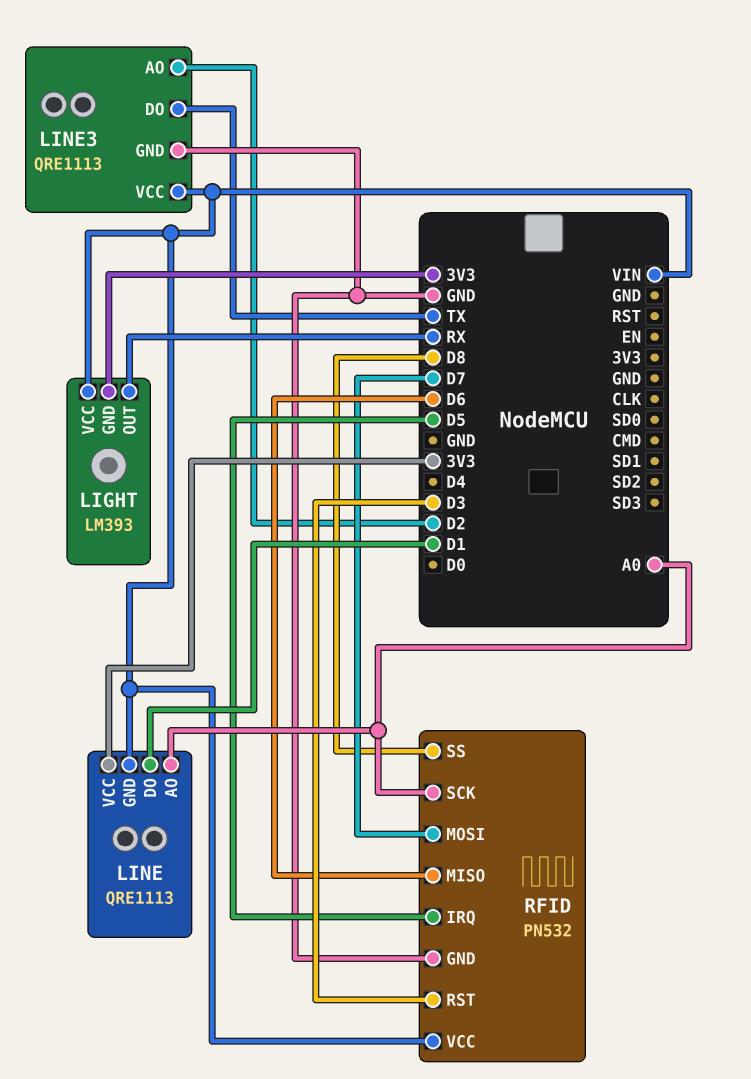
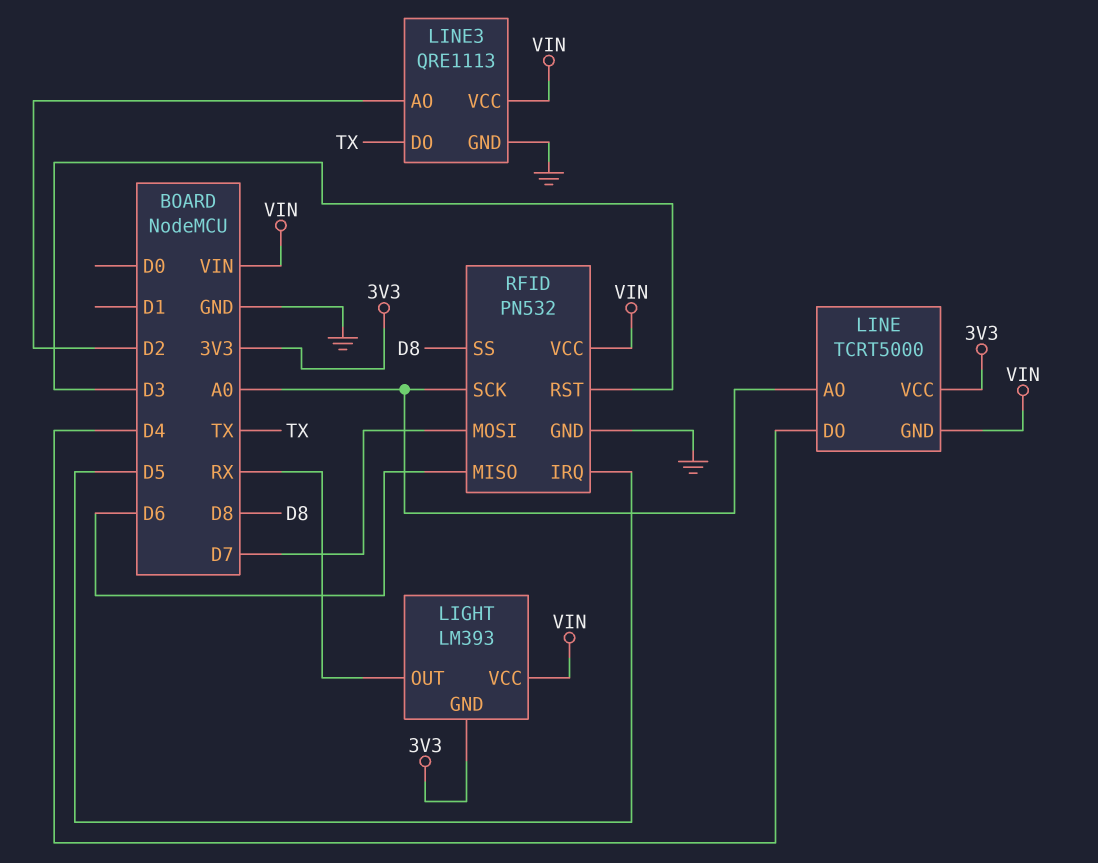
LINE: QRE1113 -> TCRT5000
LINE pin DO: D1 -> D4

